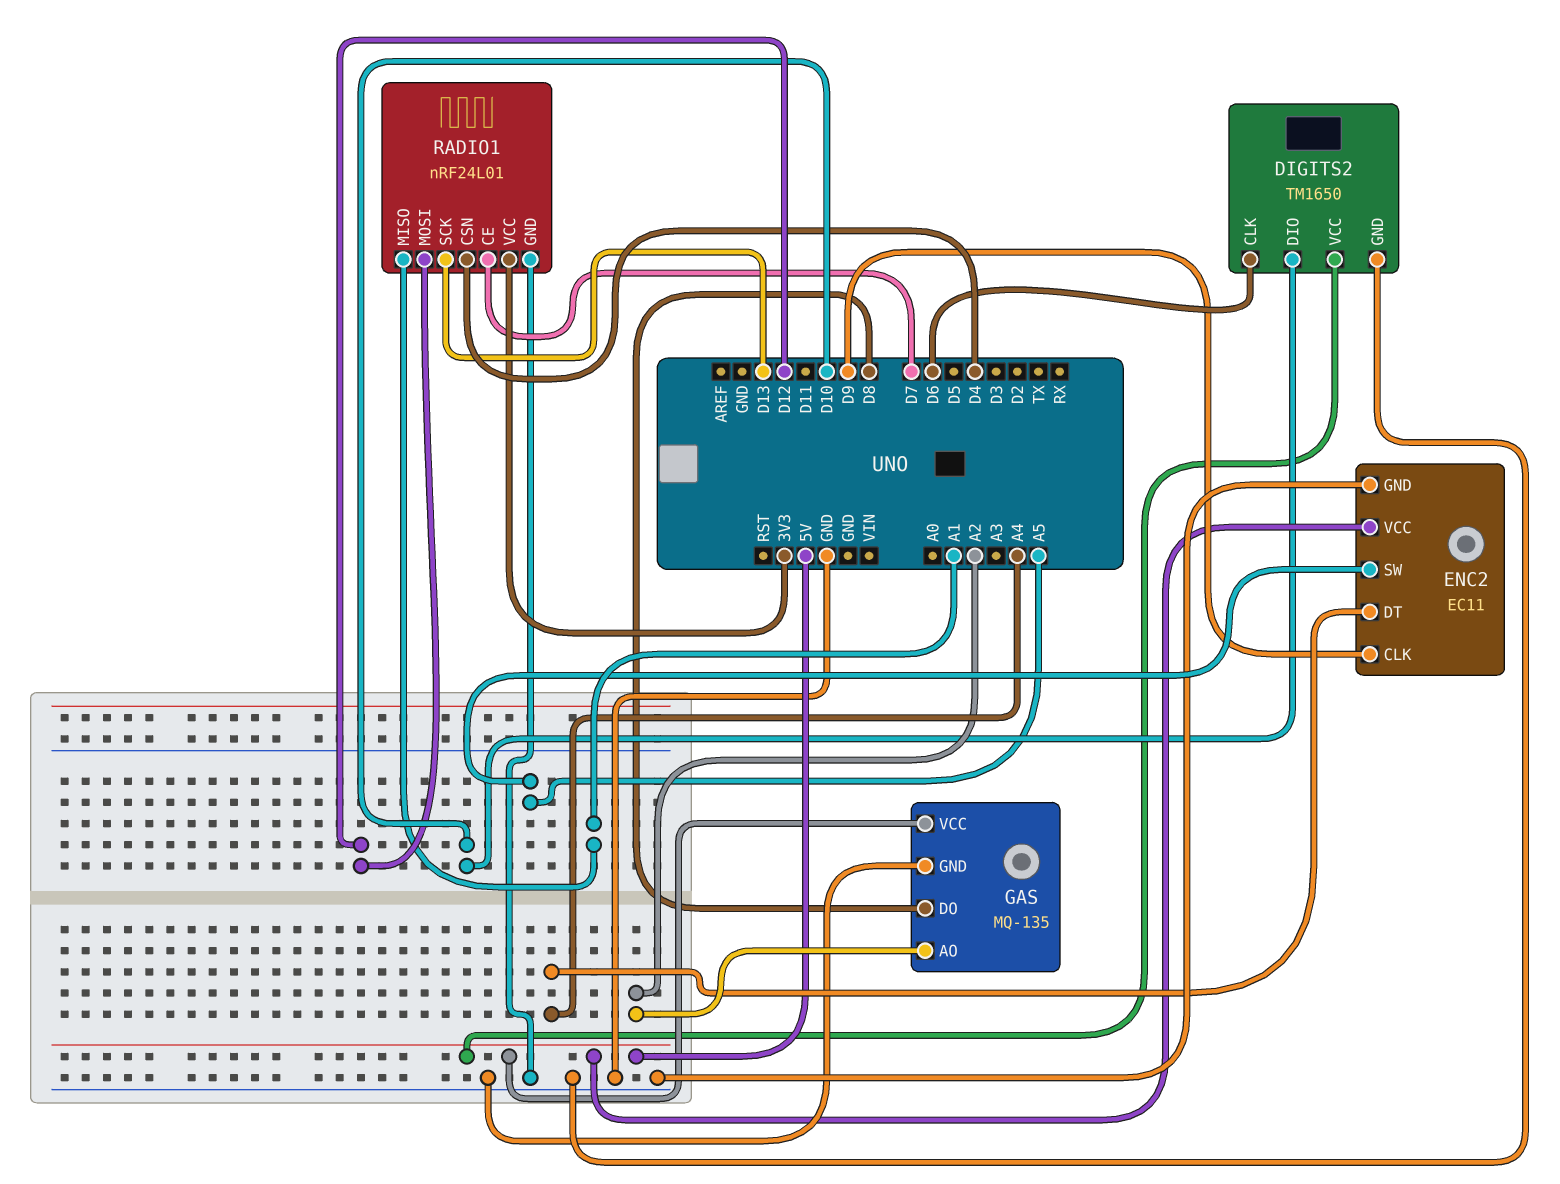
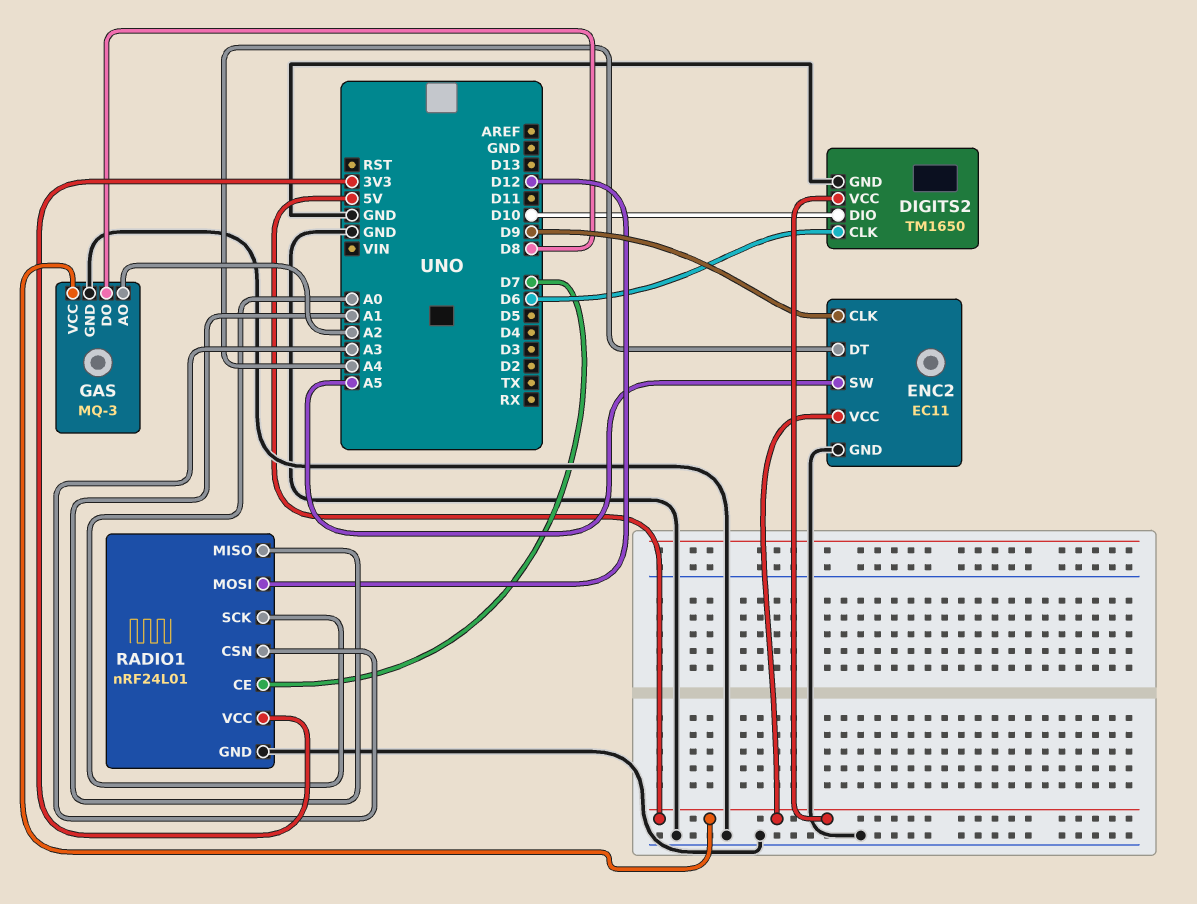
GAS: MQ-135 -> MQ-3
RADIO1 pin CSN: D4 -> A3
RADIO1 pin SCK: D13 -> A0

